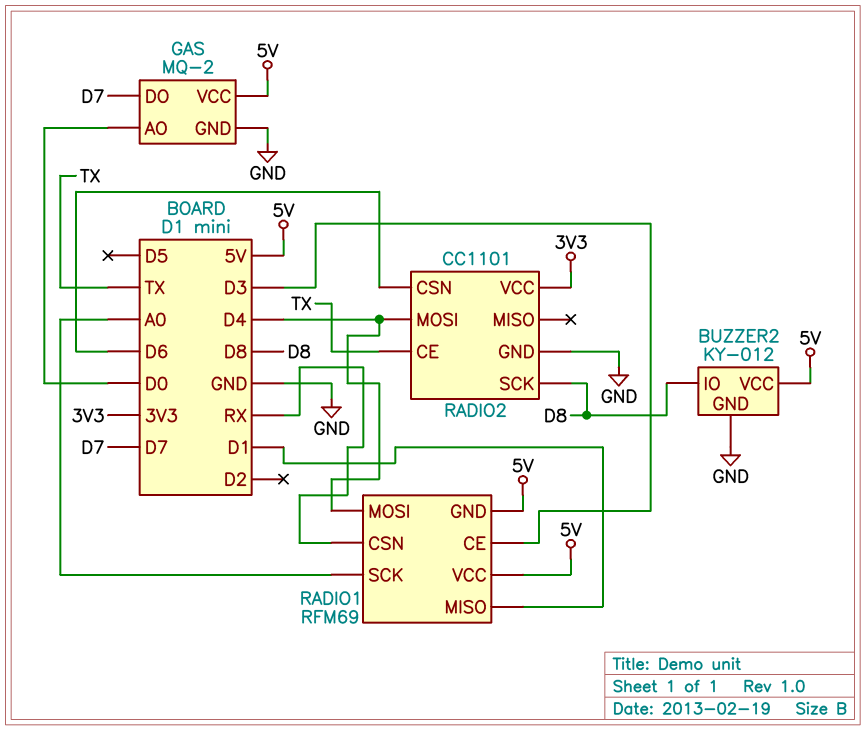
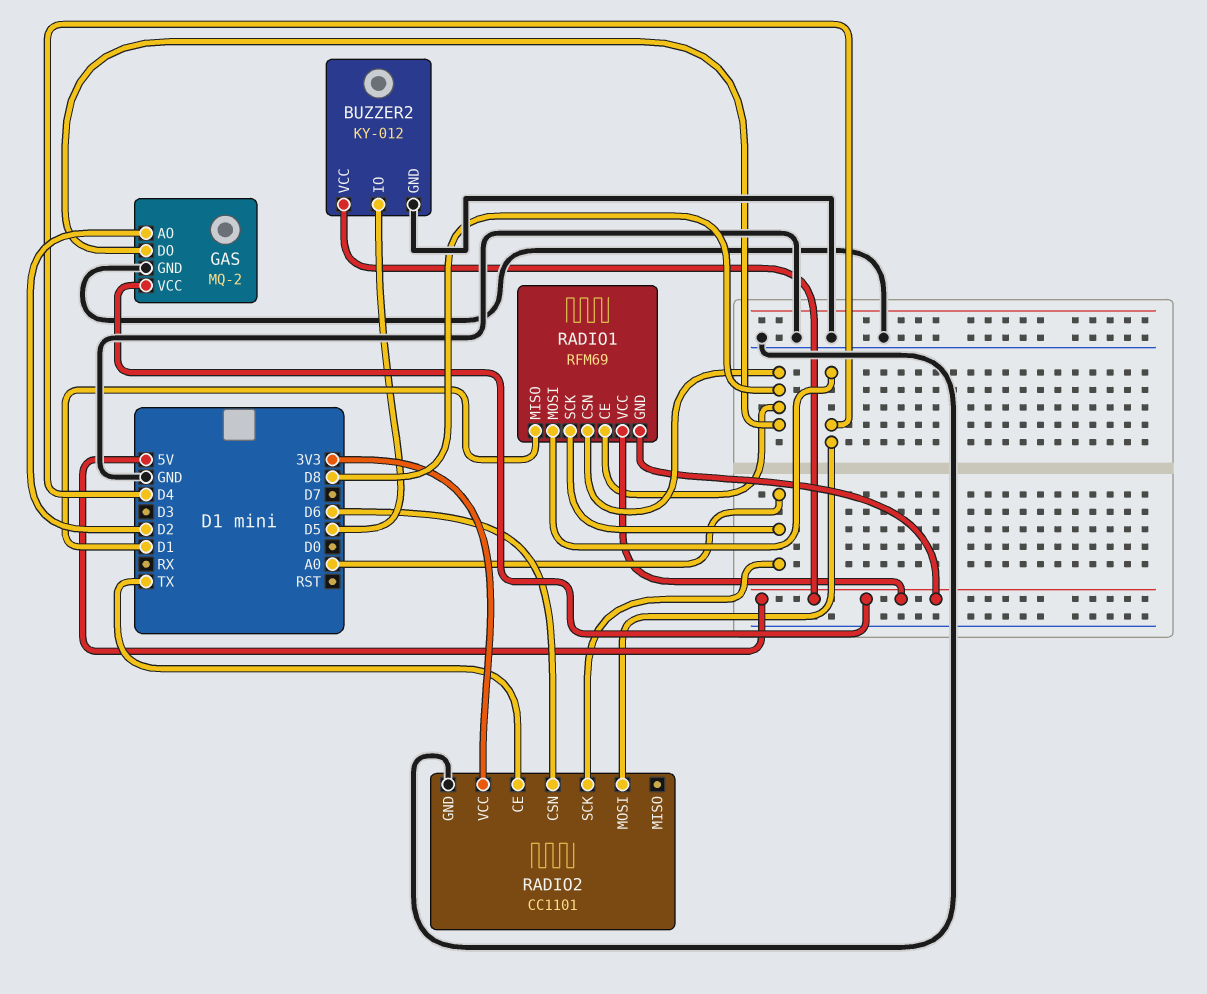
BUZZER2 pin IO: D8 -> D5
GAS pin AO: D0 -> D2
GAS pin DO: D7 -> D8
RADIO1 pin CE: D3 -> D8
RADIO1 pin CSN: RX -> D8
RADIO2 pin SCK: D8 -> A0

